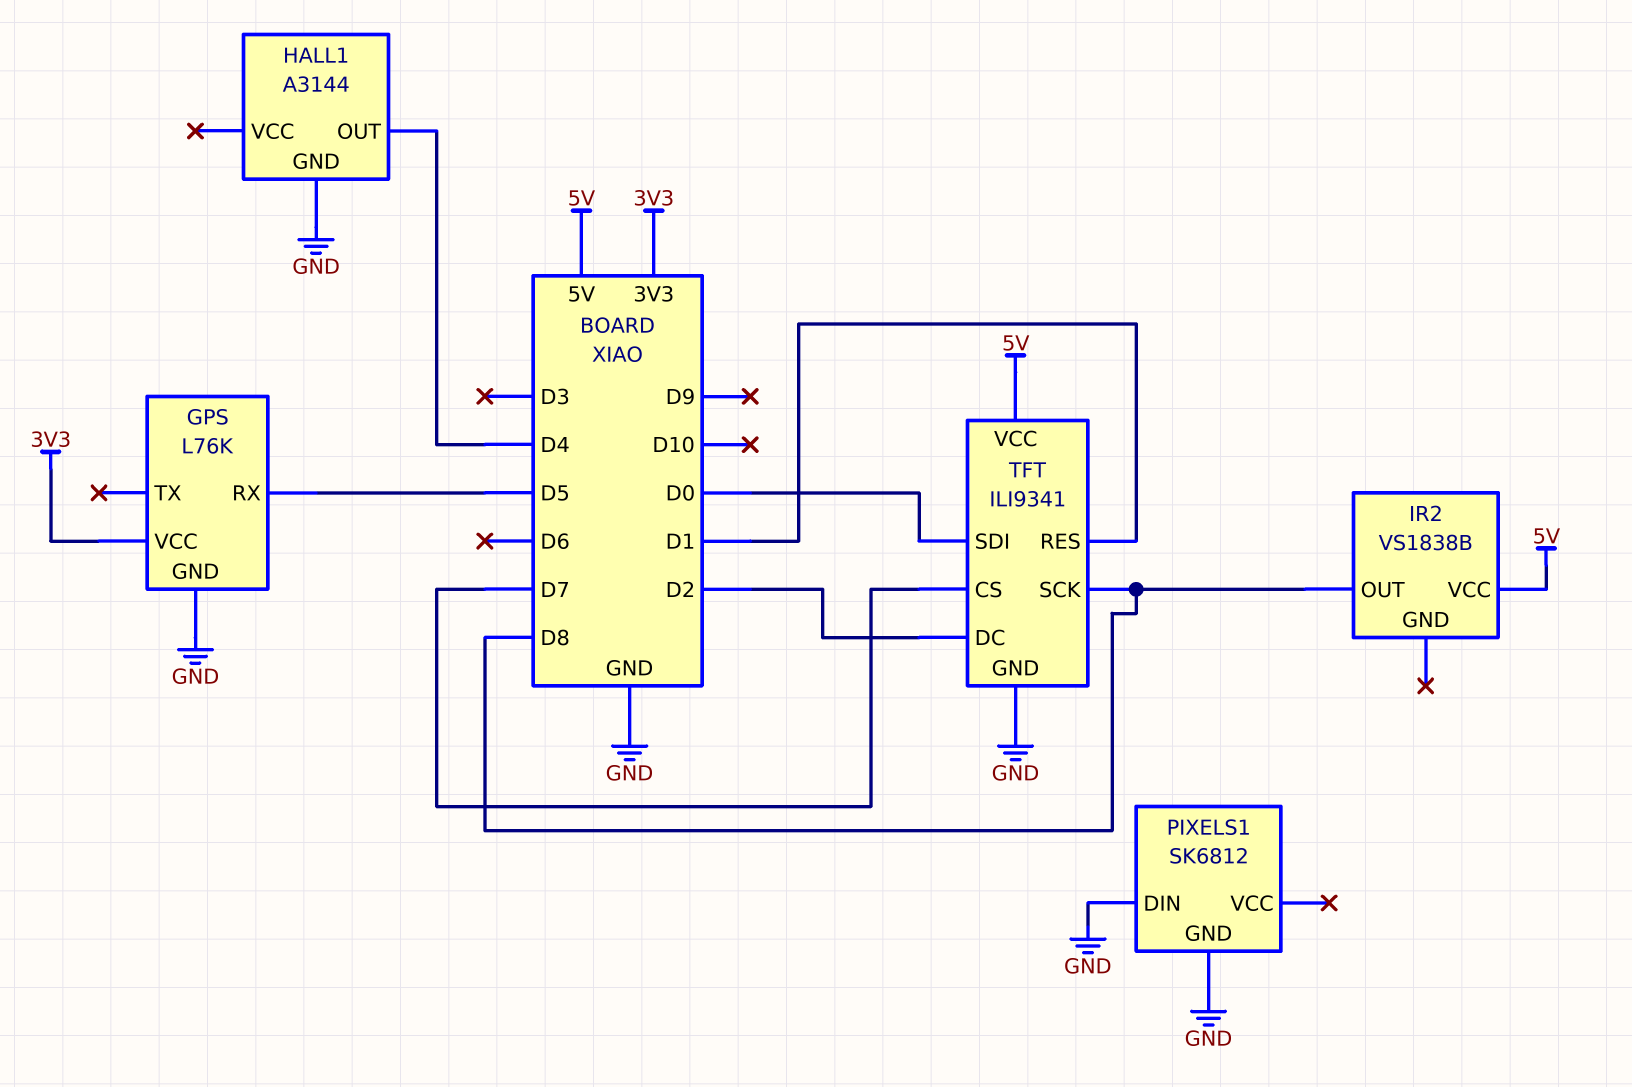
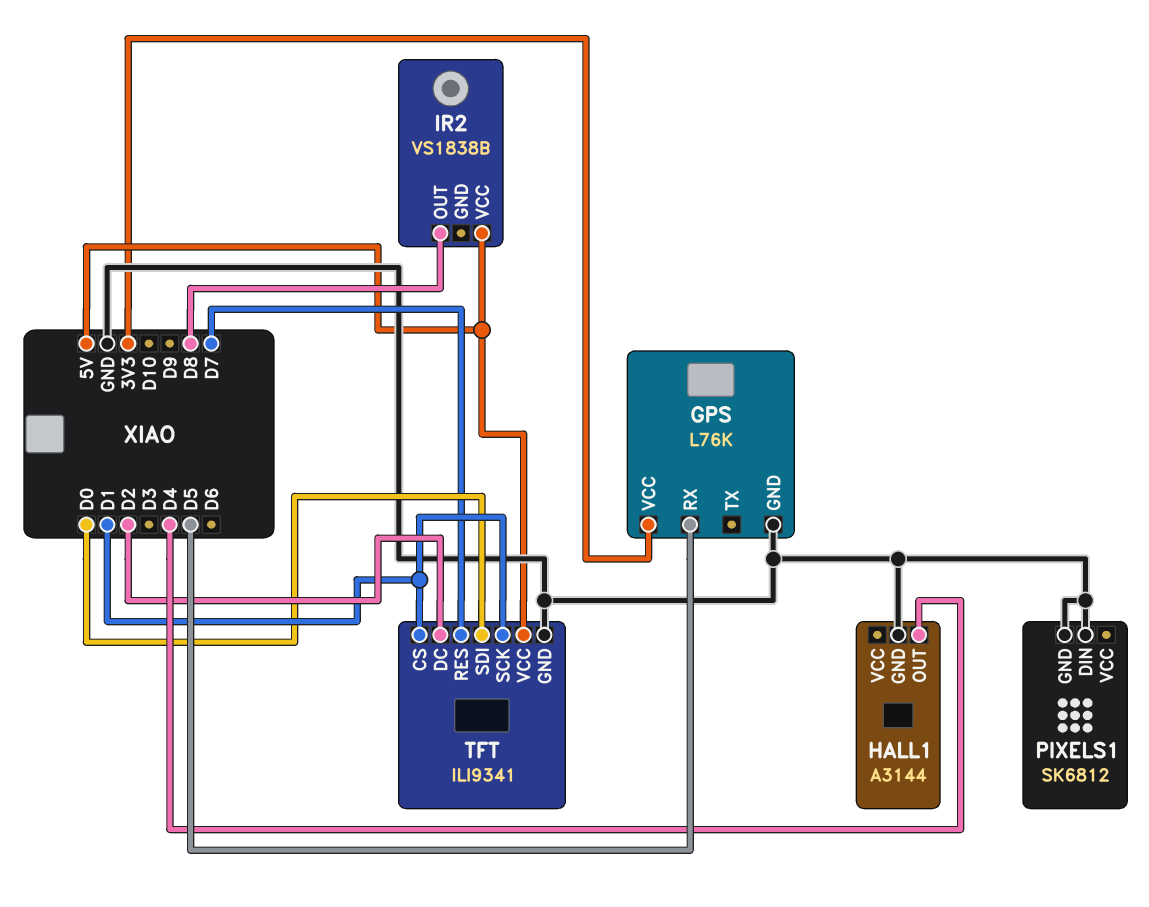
TFT pin CS: D7 -> D1
TFT pin RES: D1 -> D7
TFT pin SCK: D8 -> D1

